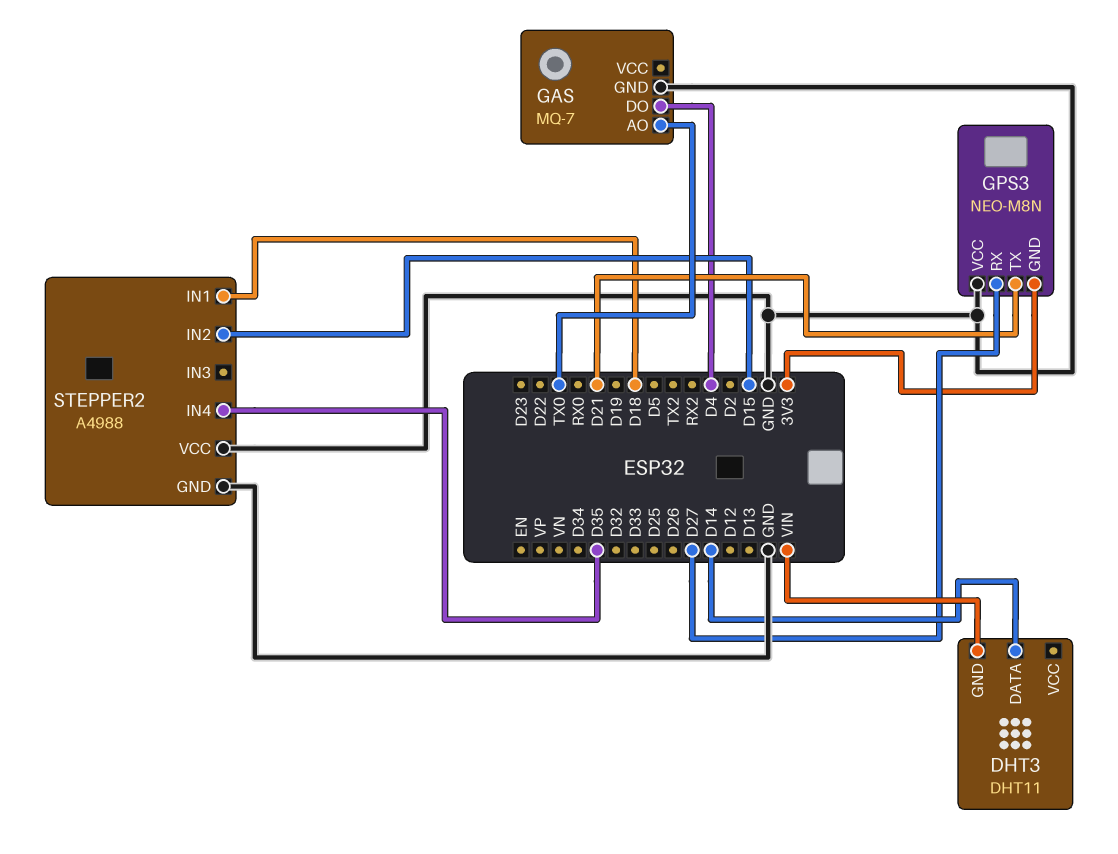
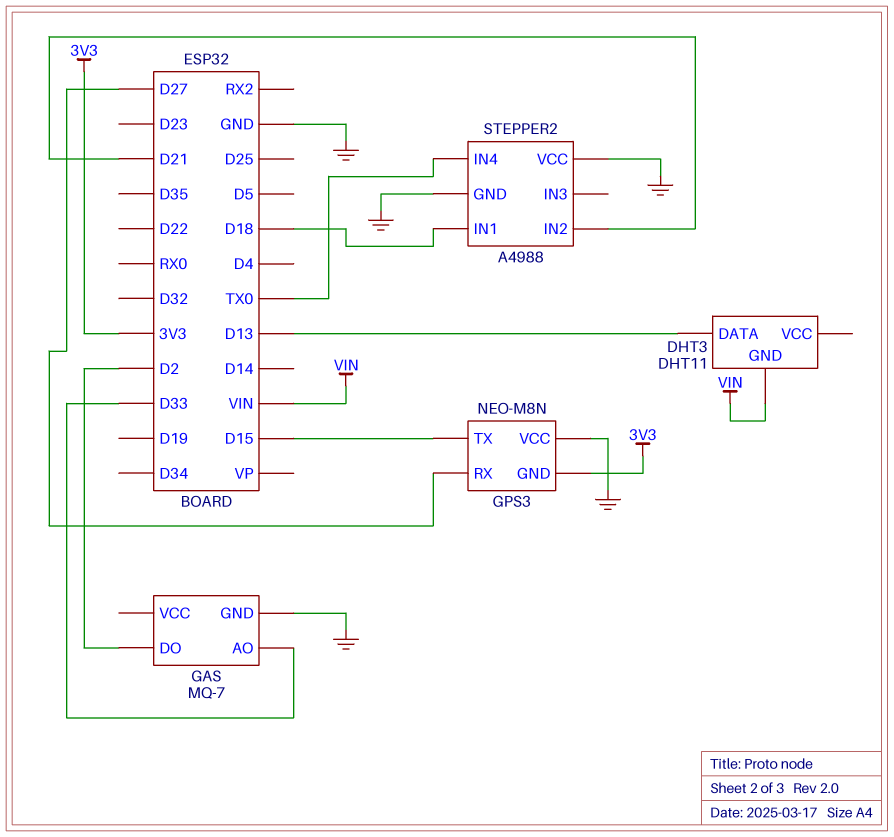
DHT3 pin DATA: D14 -> D13
GAS pin AO: TX0 -> D33
GAS pin DO: D4 -> D2
GPS3 pin TX: D21 -> D15
STEPPER2 pin IN2: D15 -> D21
STEPPER2 pin IN4: D35 -> TX0

